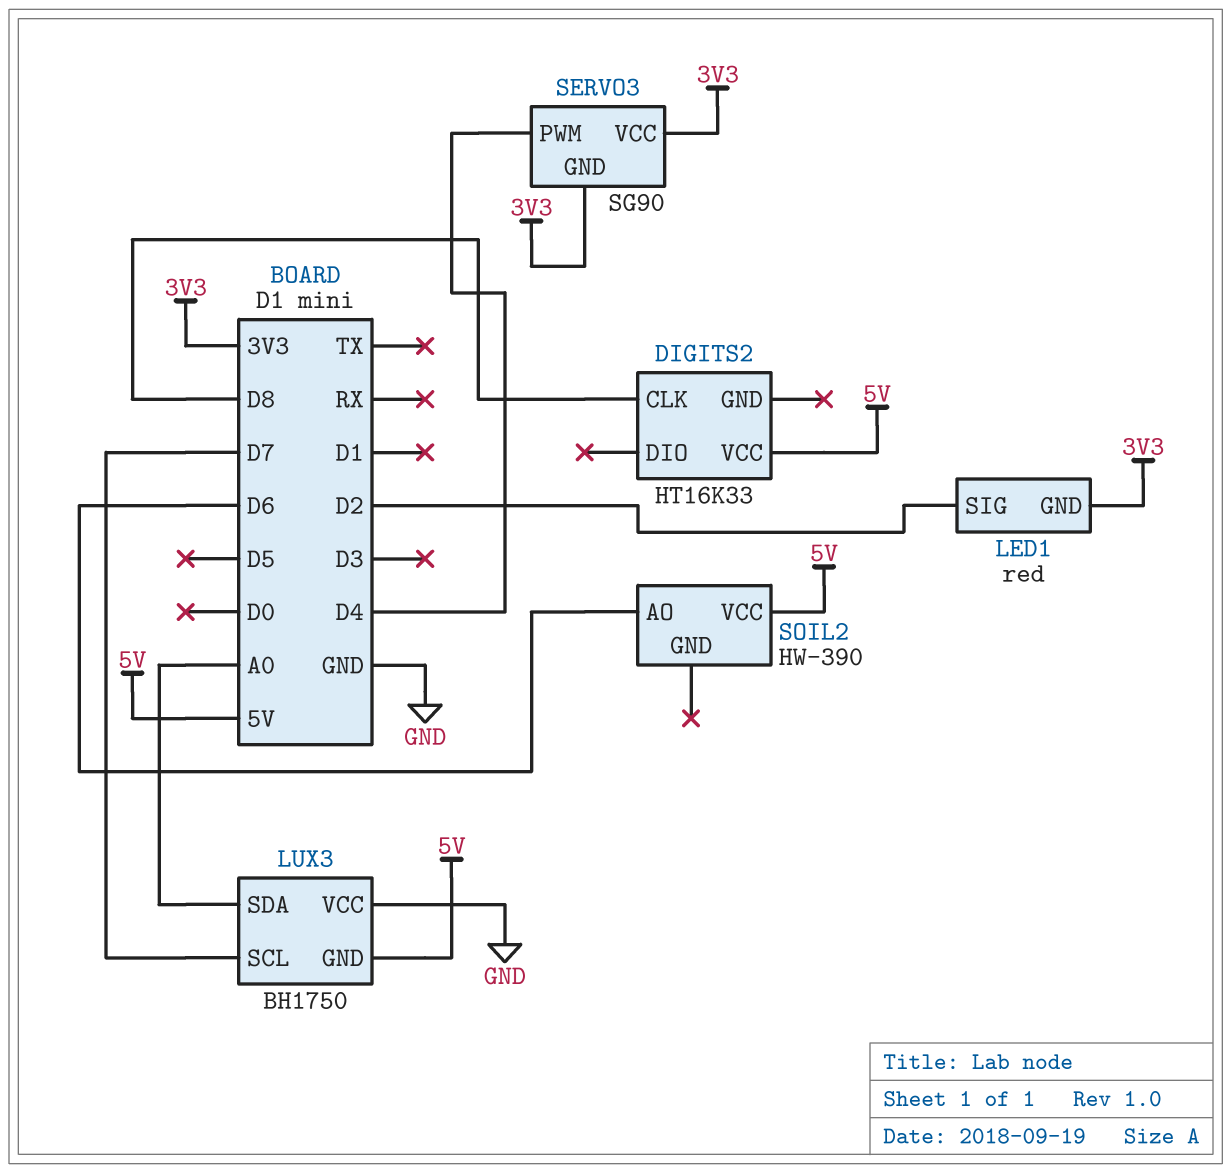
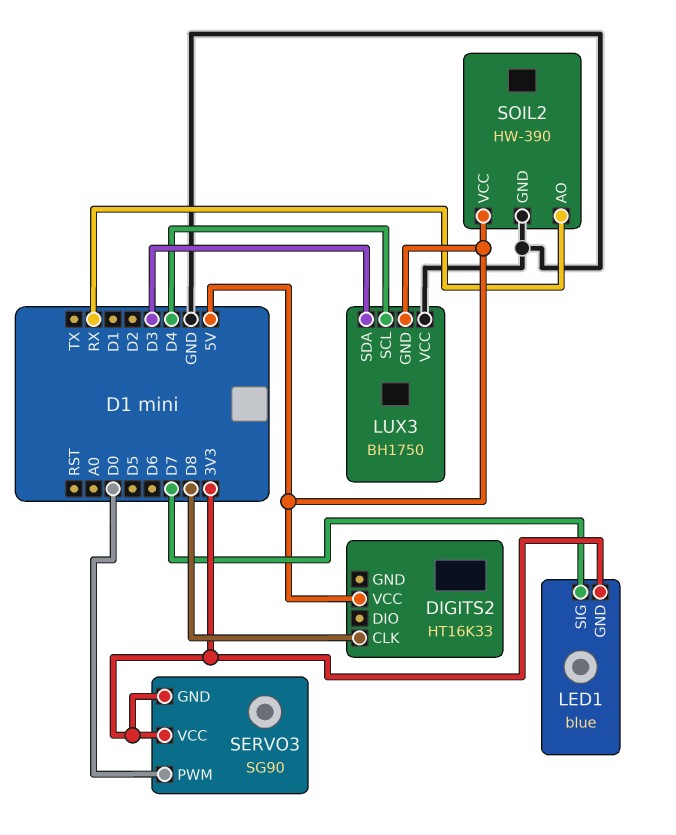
LED1: red -> blue
LED1 pin SIG: D2 -> D7
LUX3 pin SCL: D7 -> D4
LUX3 pin SDA: A0 -> D3
SERVO3 pin PWM: D4 -> D0
SOIL2 pin AO: D6 -> RX
SOIL2 pin GND: none -> GND

